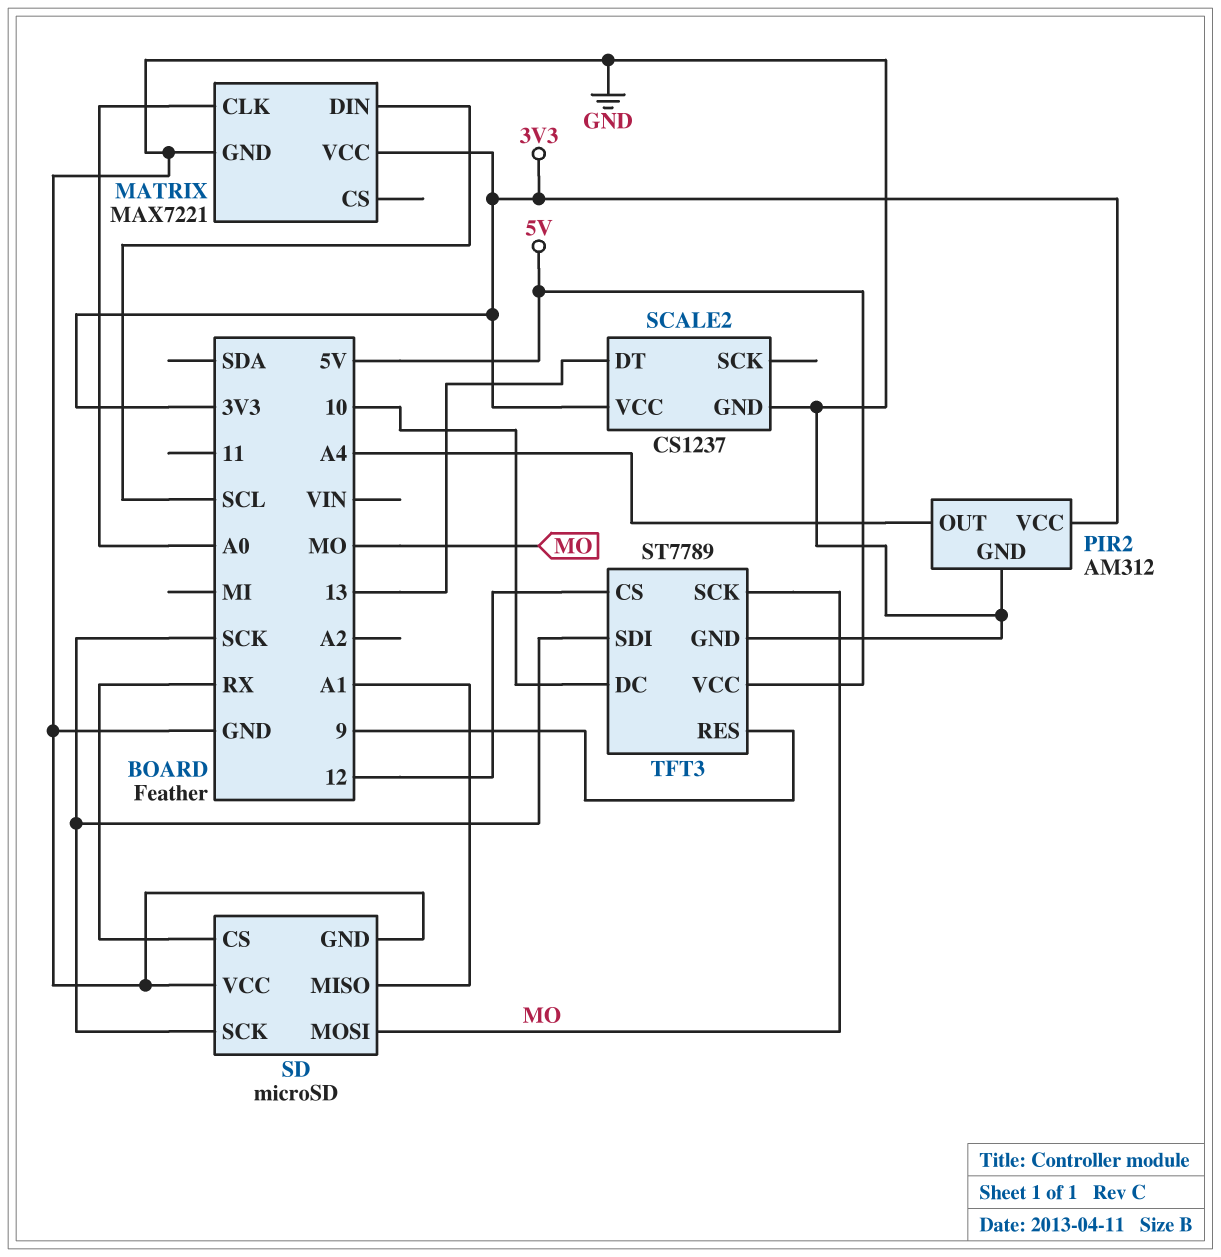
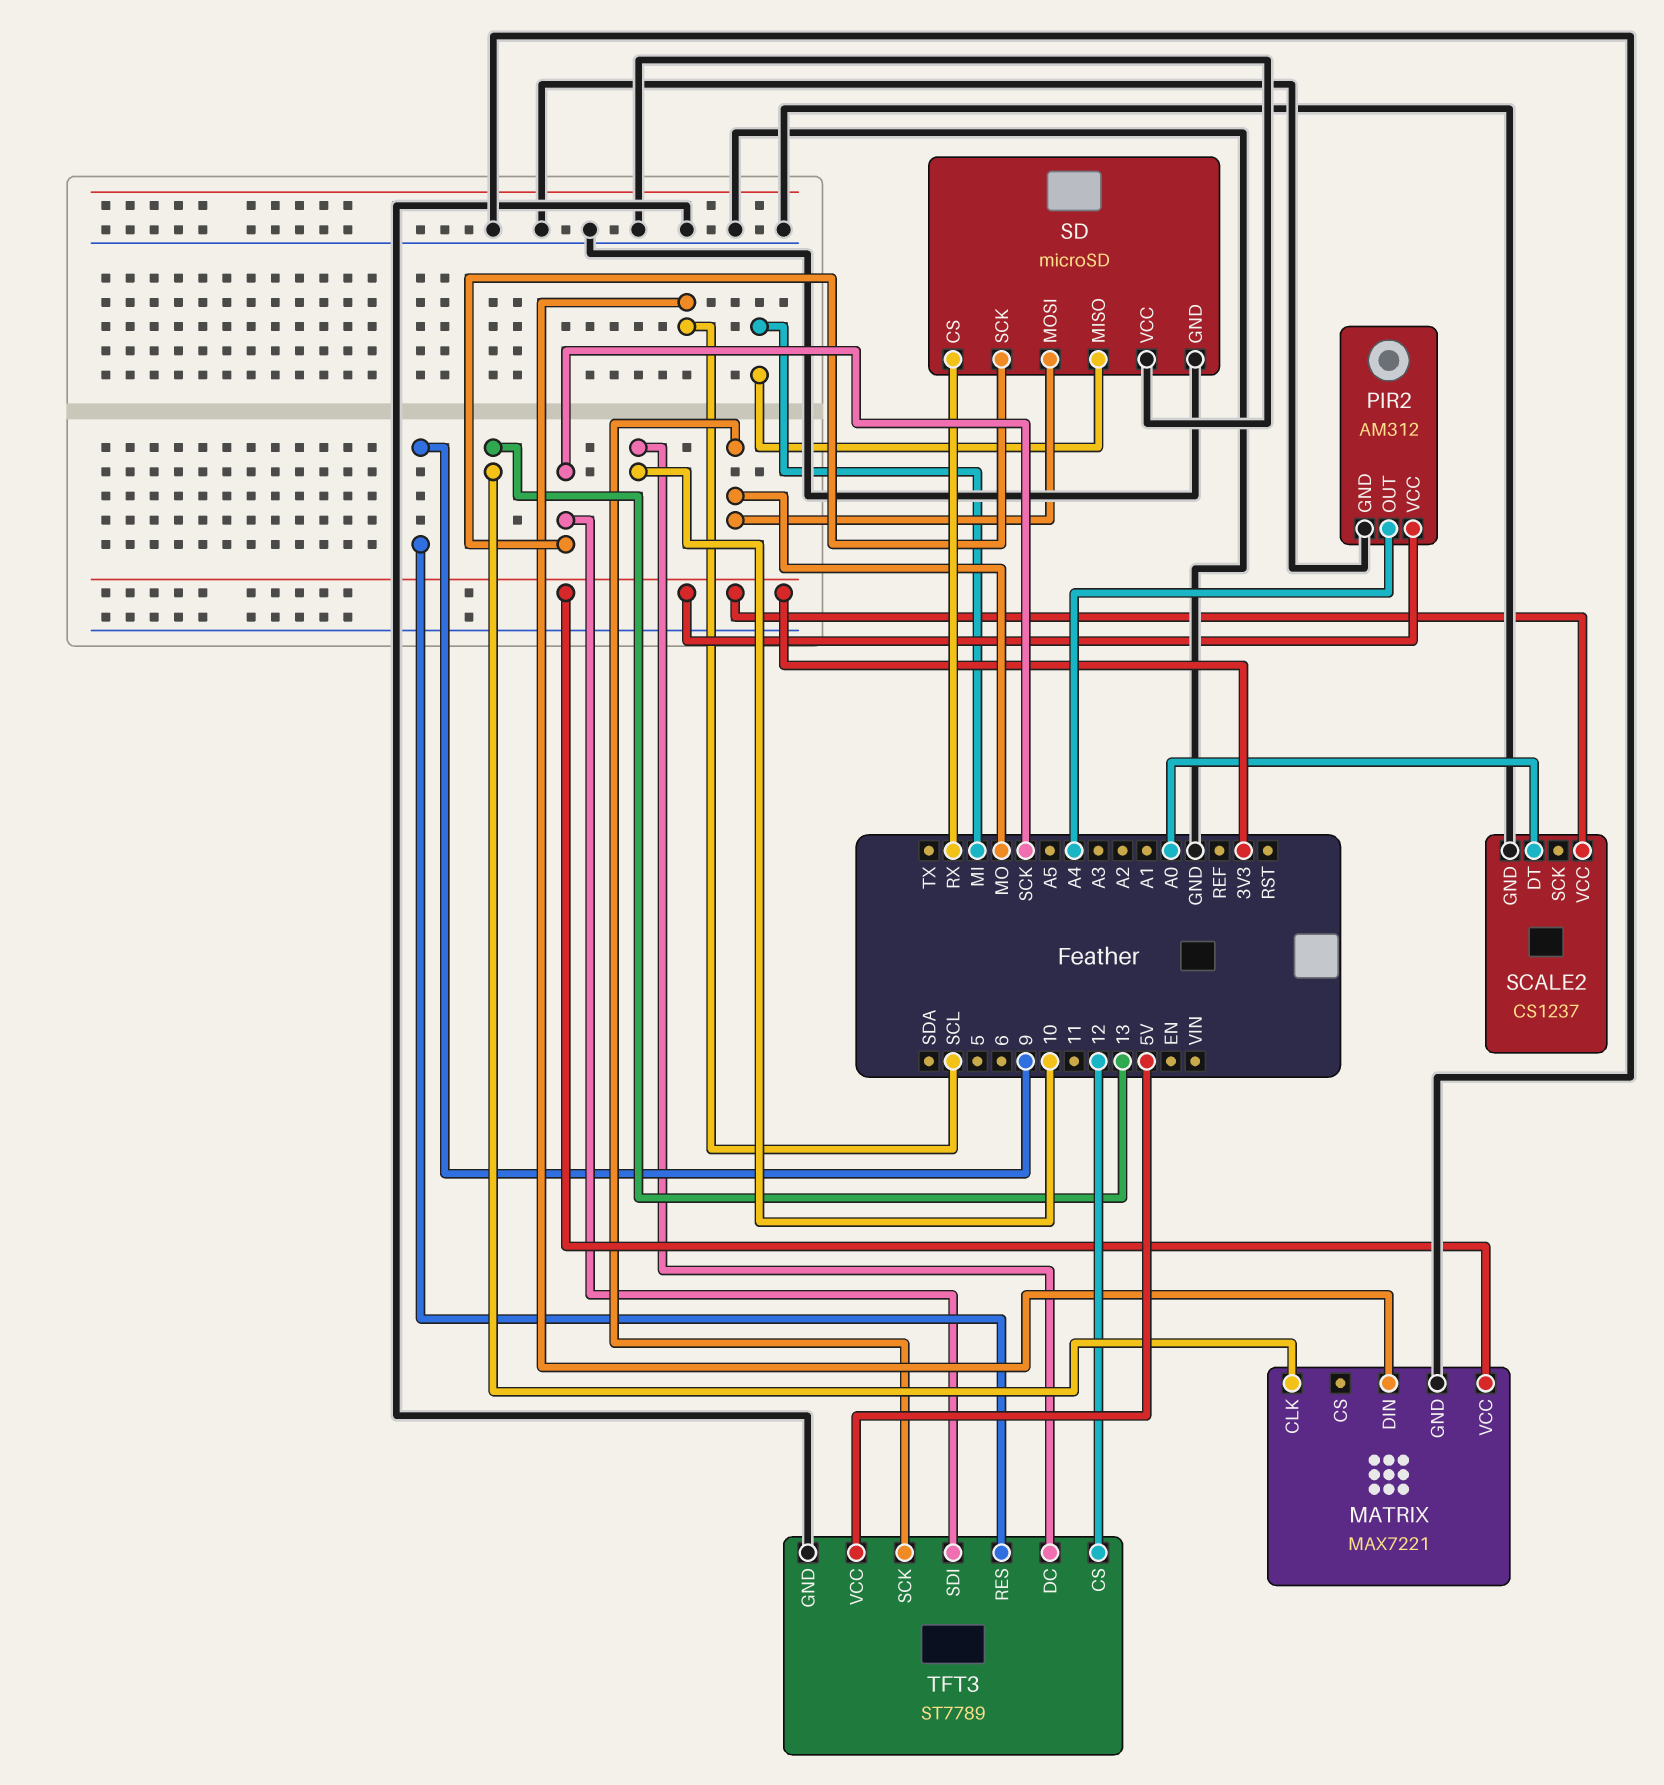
MATRIX pin CLK: A0 -> 13
SCALE2 pin DT: 13 -> A0
SD pin MISO: A1 -> MI

